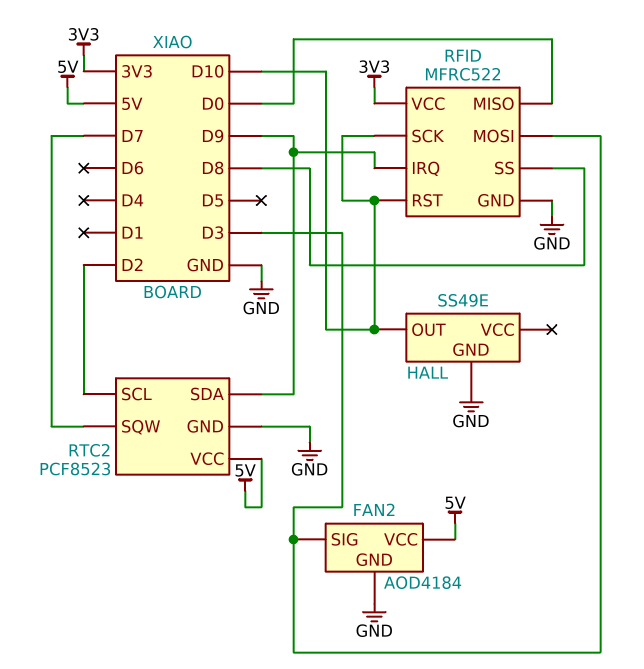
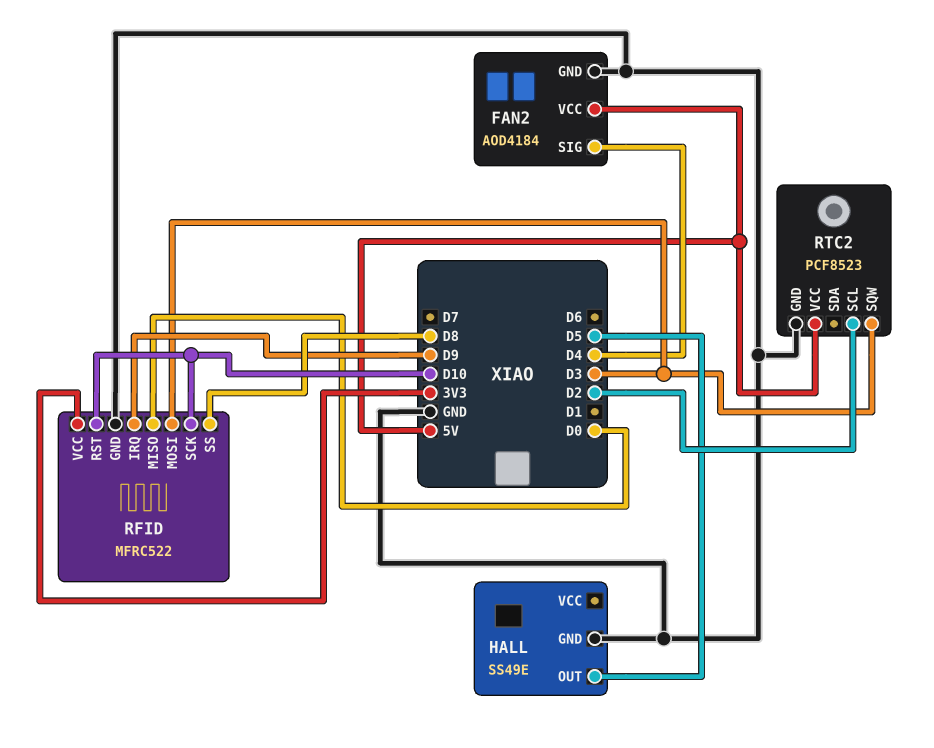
FAN2 pin SIG: D3 -> D4
HALL pin OUT: D10 -> D5
RTC2 pin SDA: D9 -> none
RTC2 pin SQW: D7 -> D3

